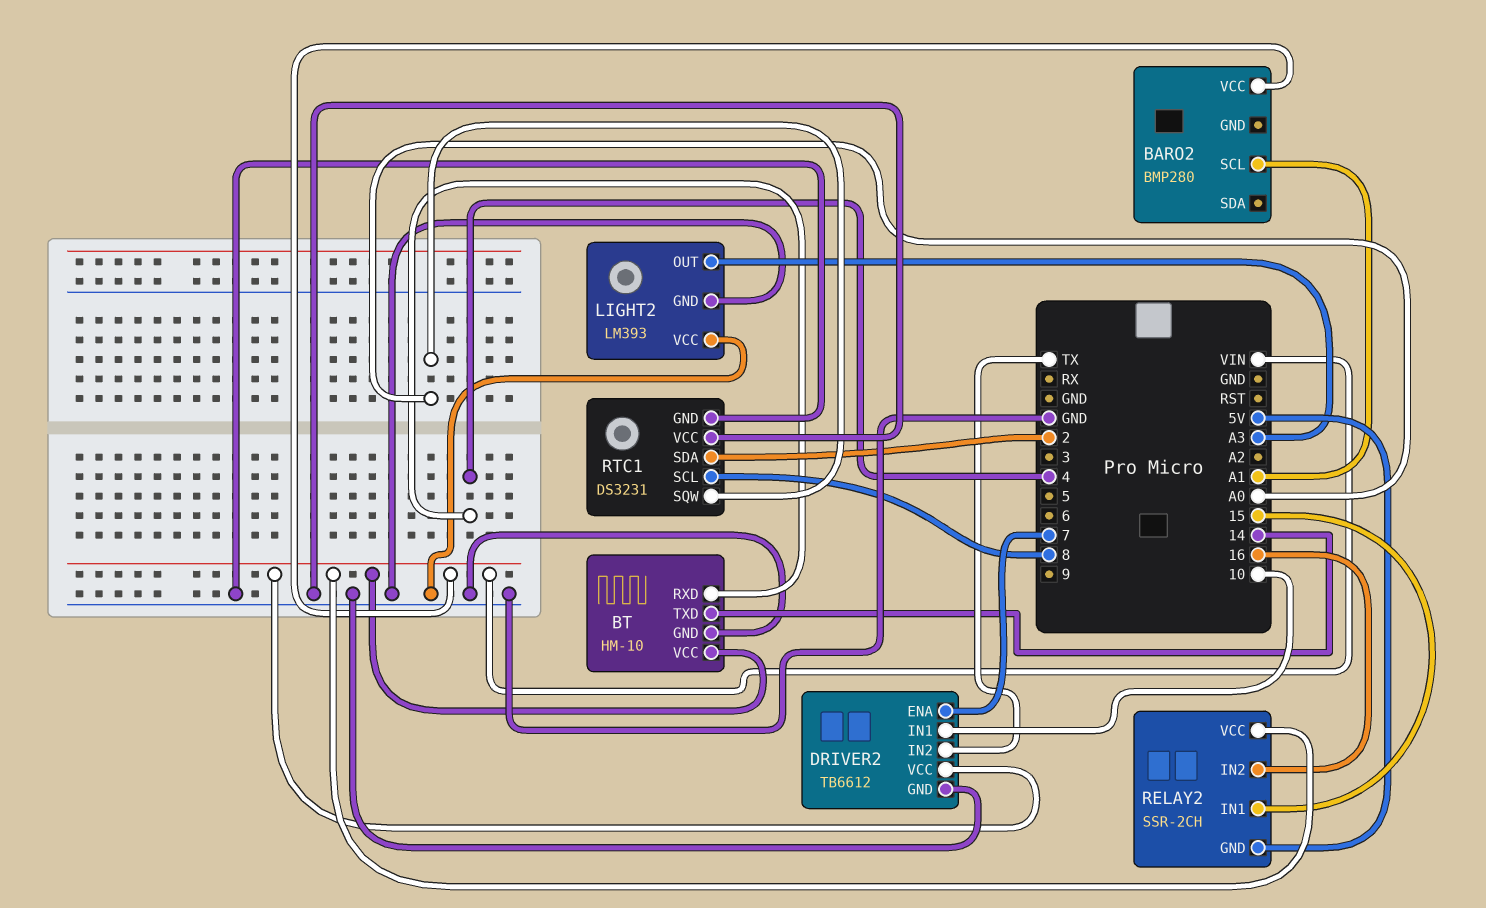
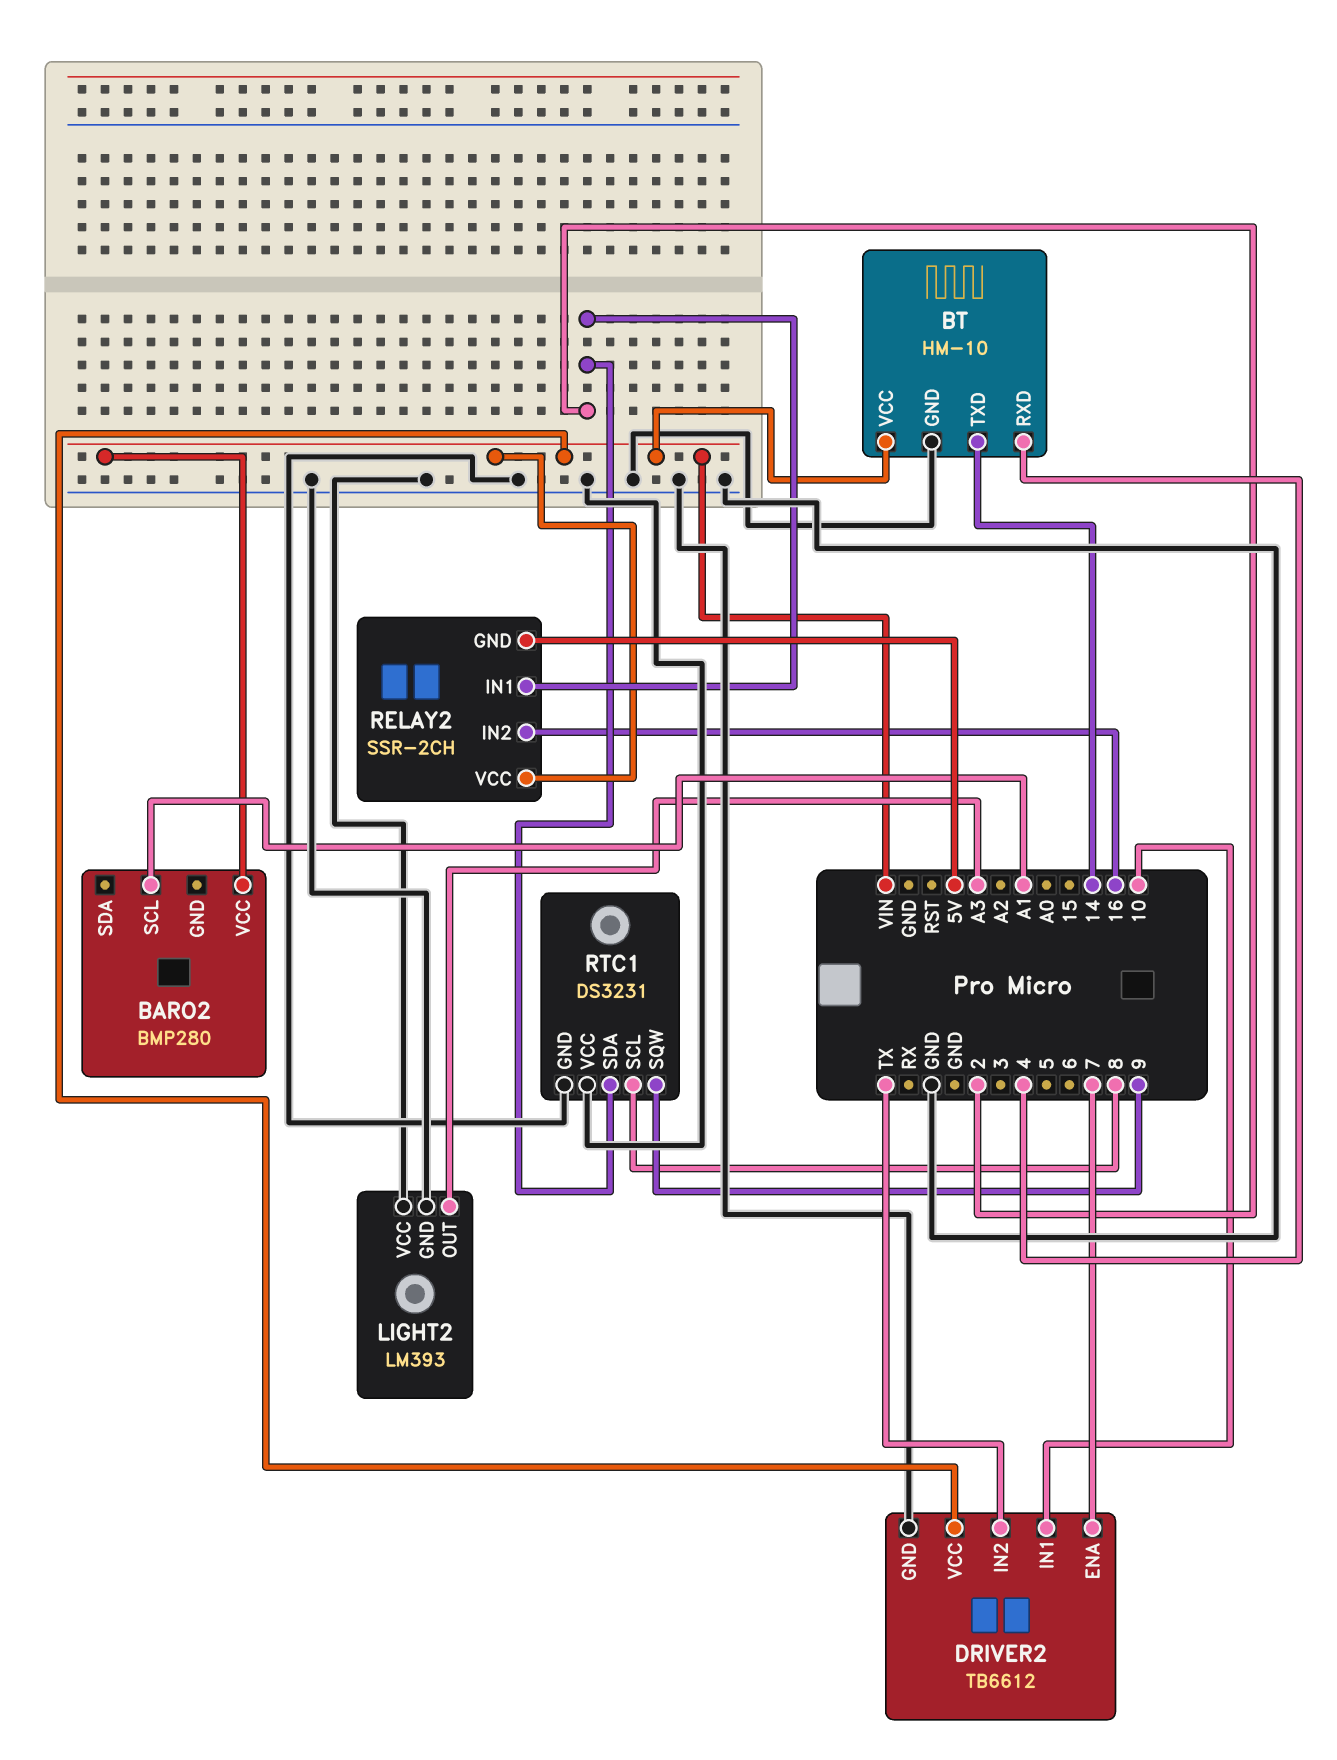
RELAY2 pin IN1: 15 -> 2
RTC1 pin SQW: A0 -> 9

